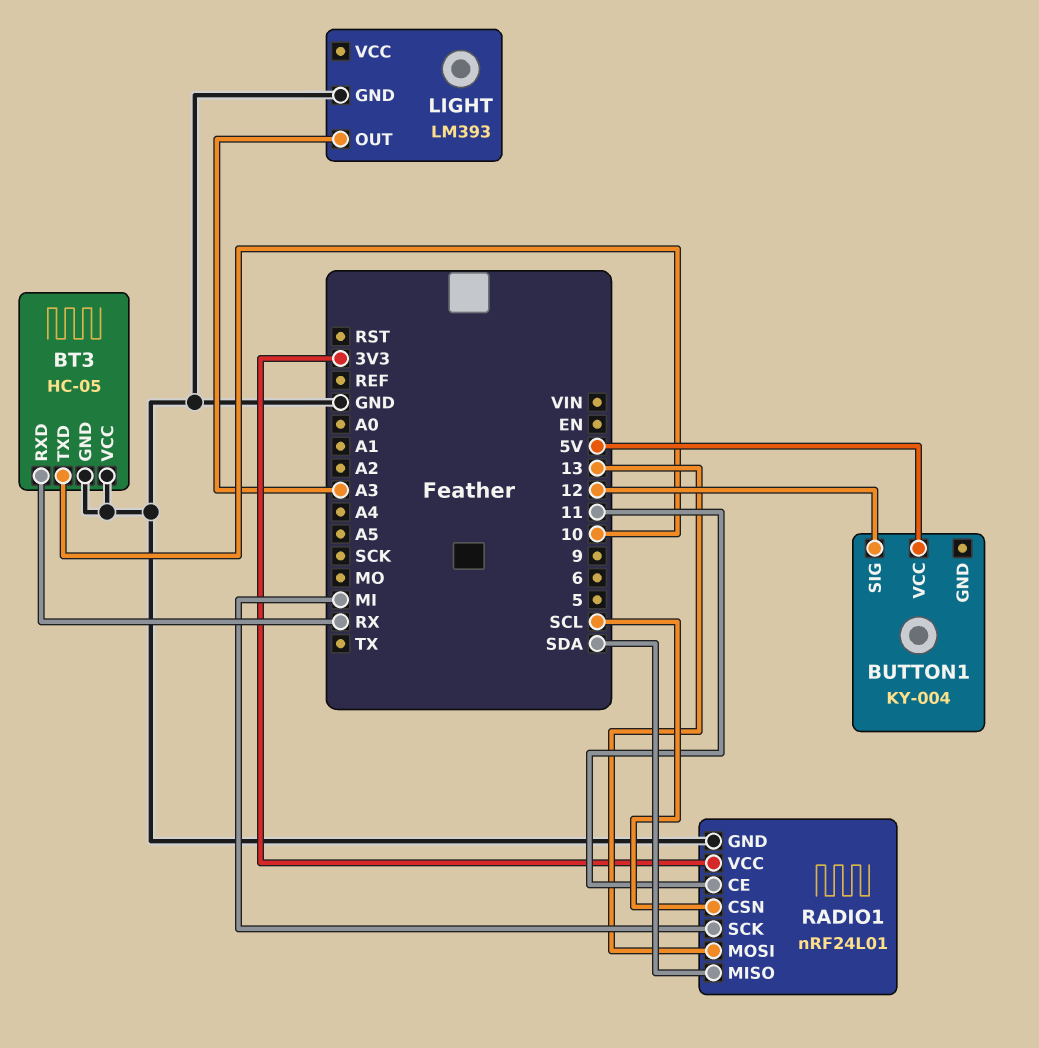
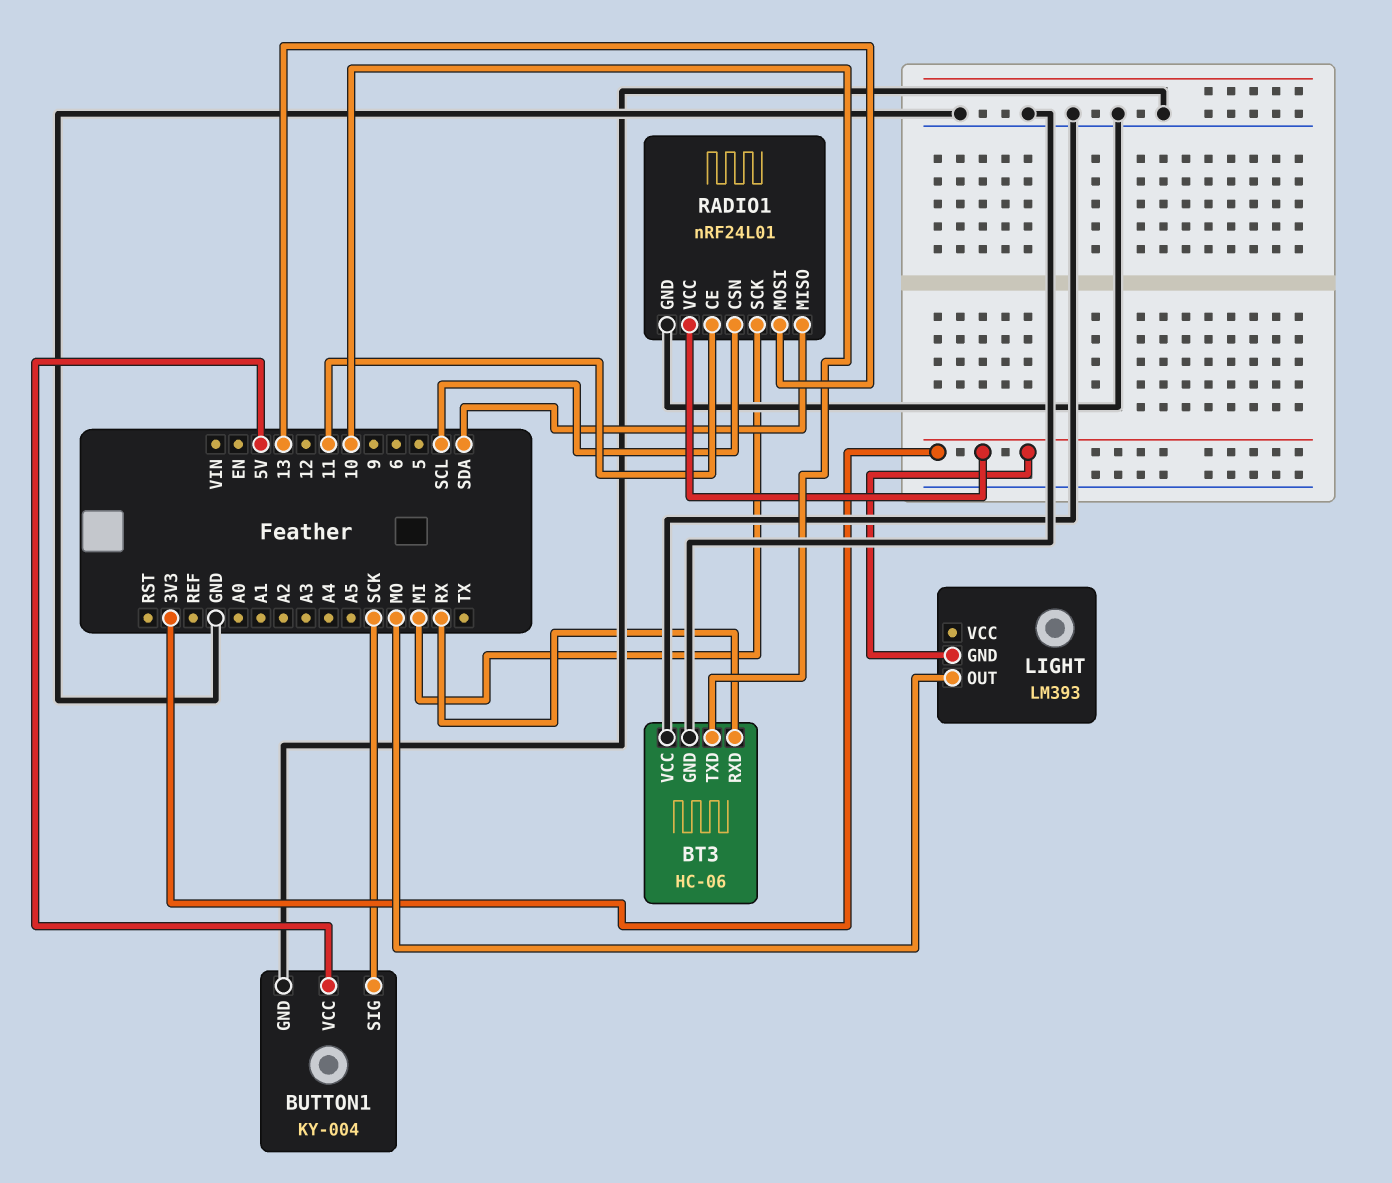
BT3: HC-05 -> HC-06
BUTTON1 pin GND: none -> GND
BUTTON1 pin SIG: 12 -> SCK
LIGHT pin GND: GND -> 3V3
LIGHT pin OUT: A3 -> MO

